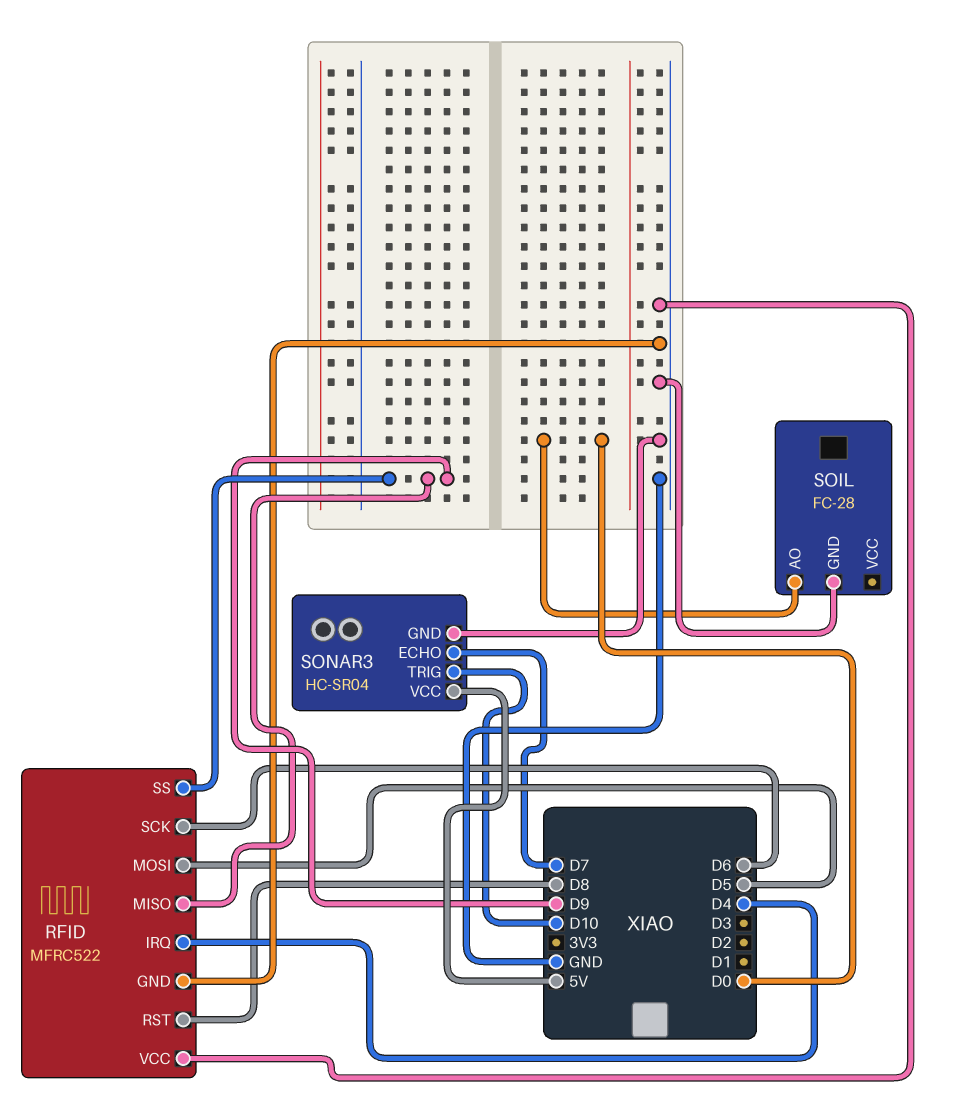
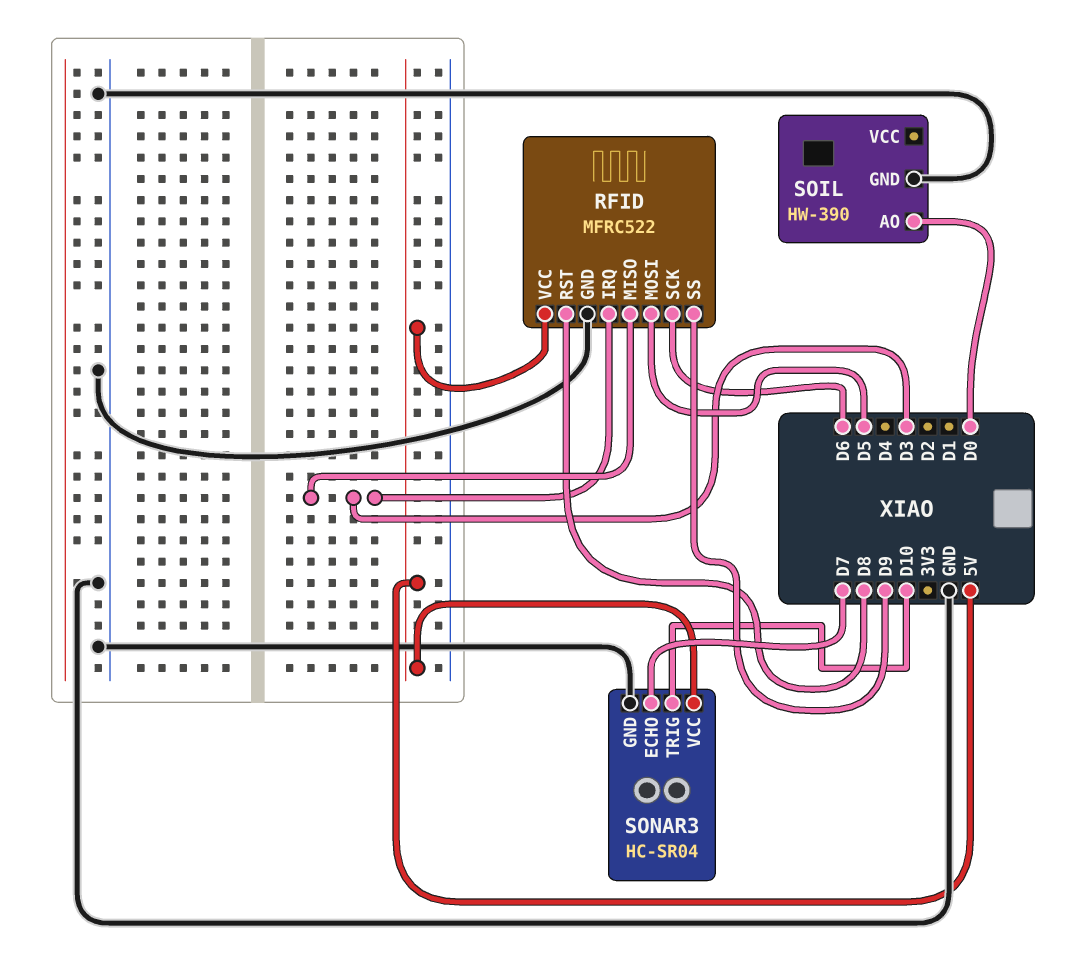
RFID pin IRQ: D4 -> D3
RFID pin MISO: D9 -> D3
RFID pin VCC: GND -> 5V
SOIL: FC-28 -> HW-390

